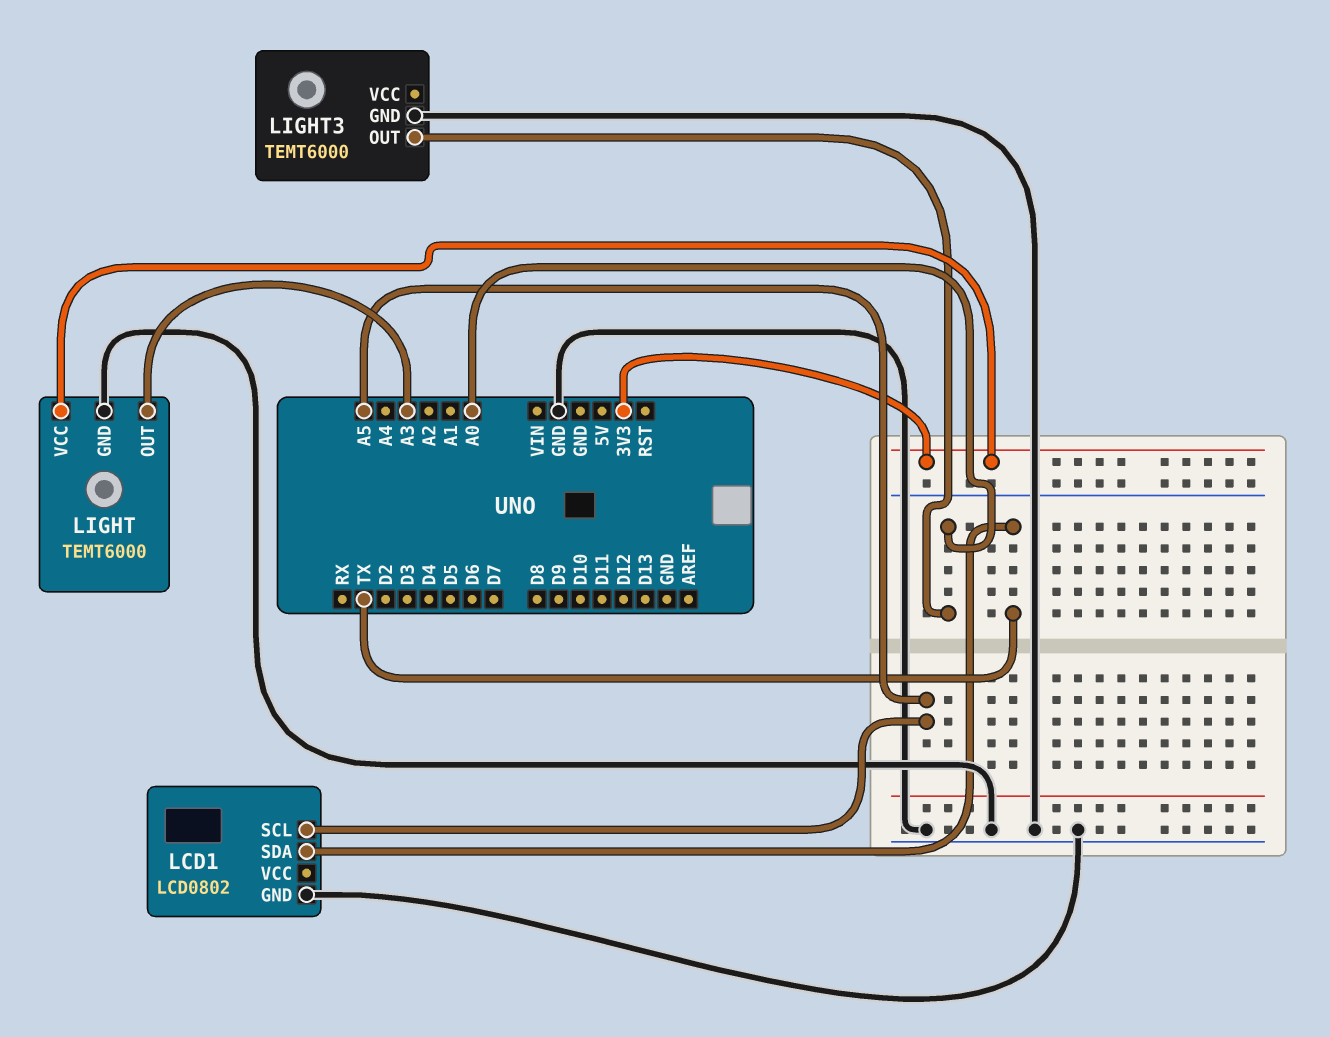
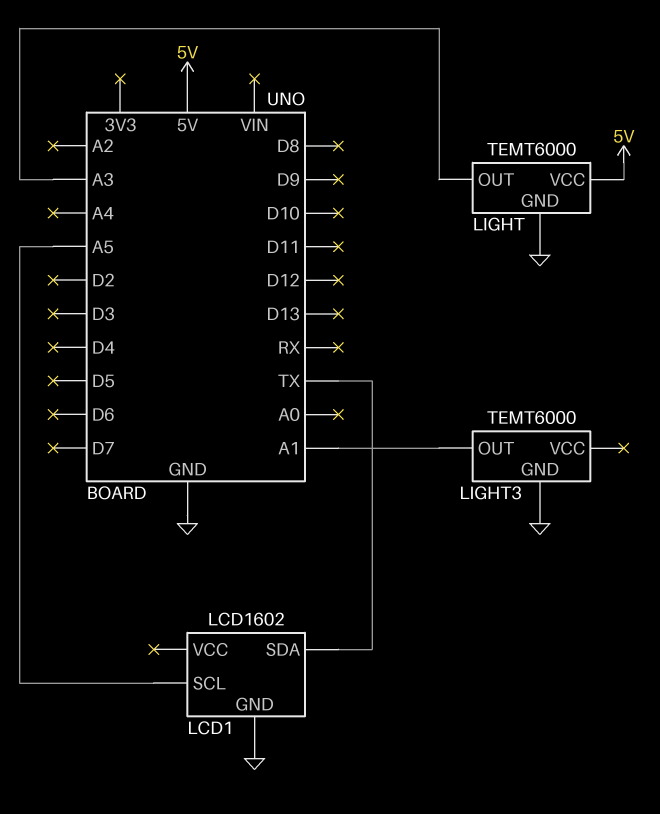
LCD1: LCD0802 -> LCD1602
LIGHT pin VCC: 3V3 -> 5V
LIGHT3 pin OUT: A0 -> A1

